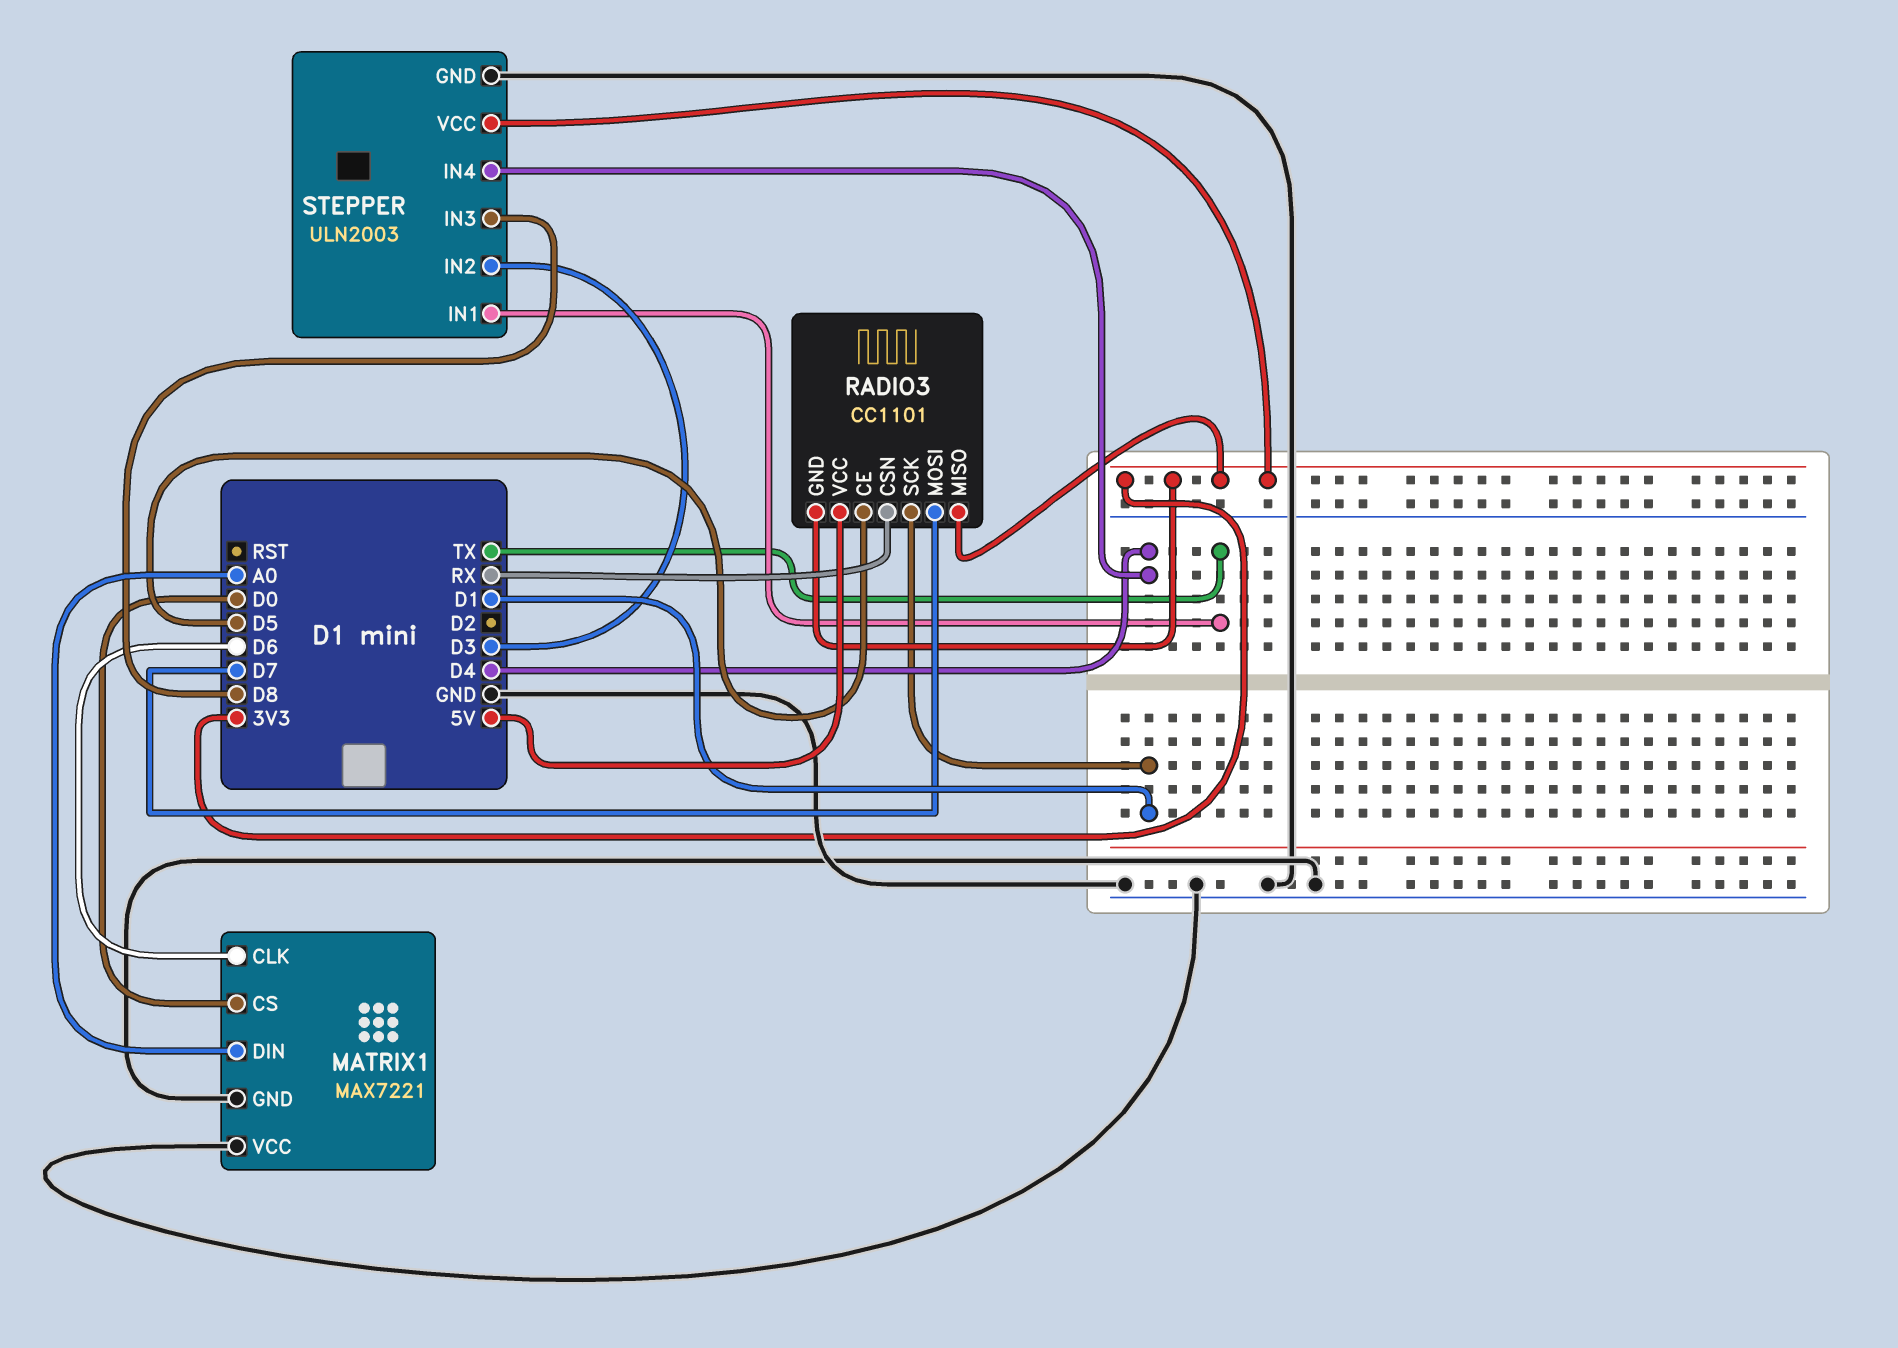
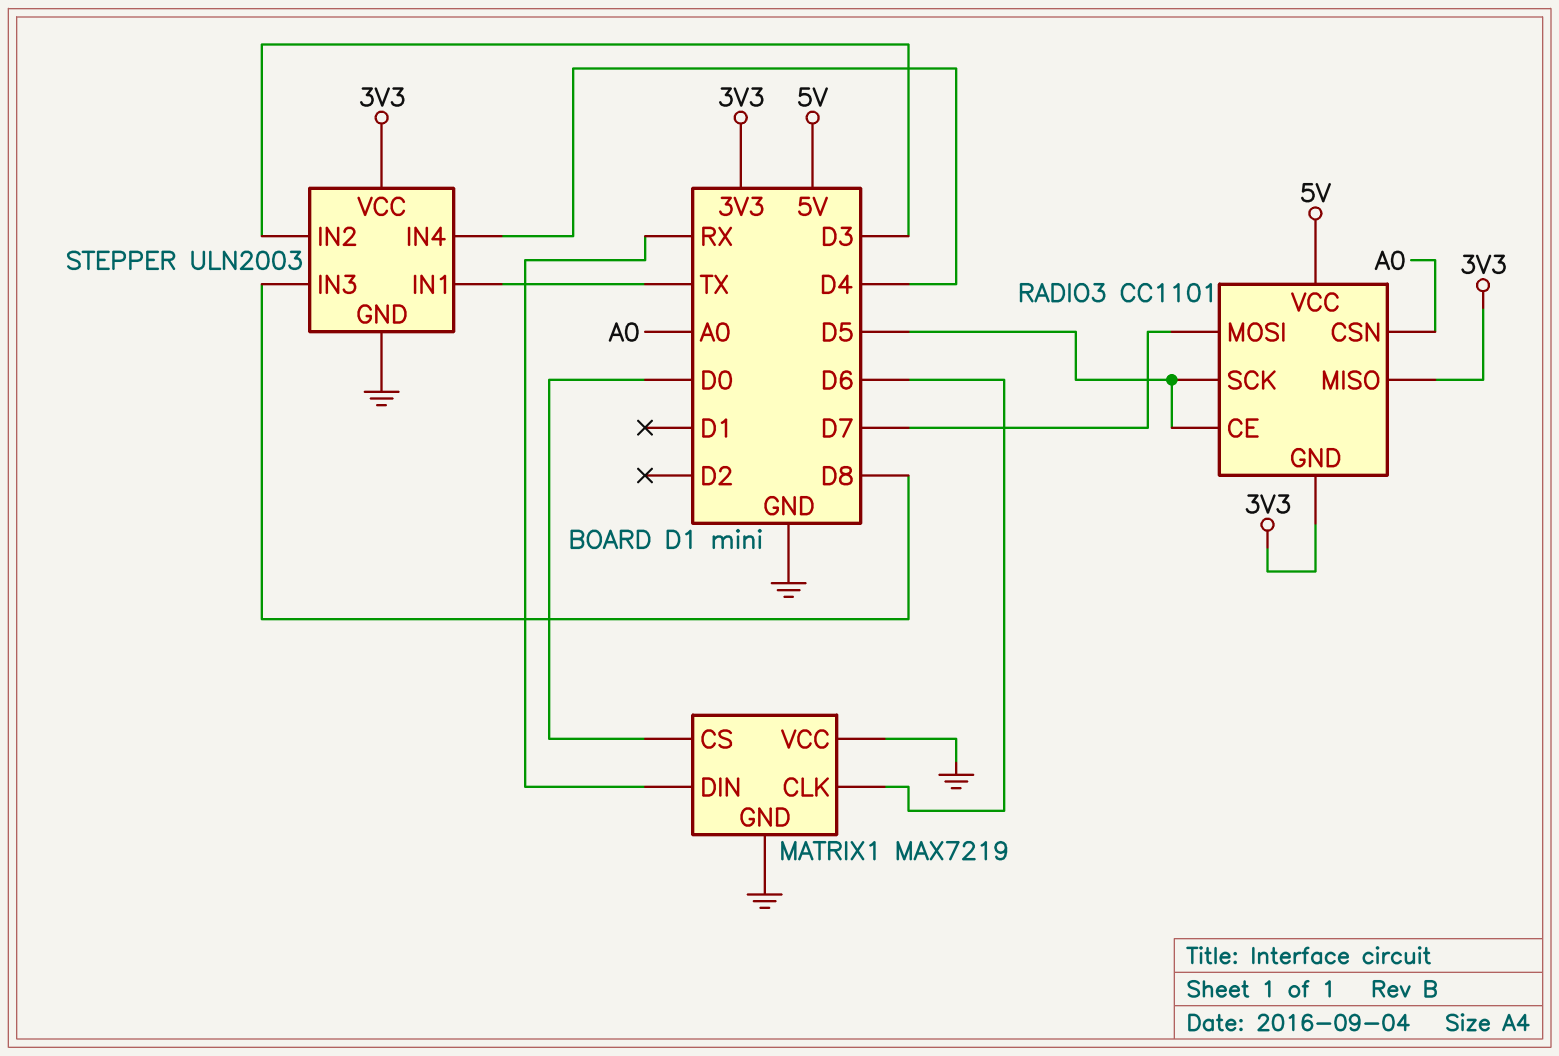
MATRIX1: MAX7221 -> MAX7219
MATRIX1 pin DIN: A0 -> RX
RADIO3 pin CSN: RX -> A0
RADIO3 pin SCK: D1 -> D5

